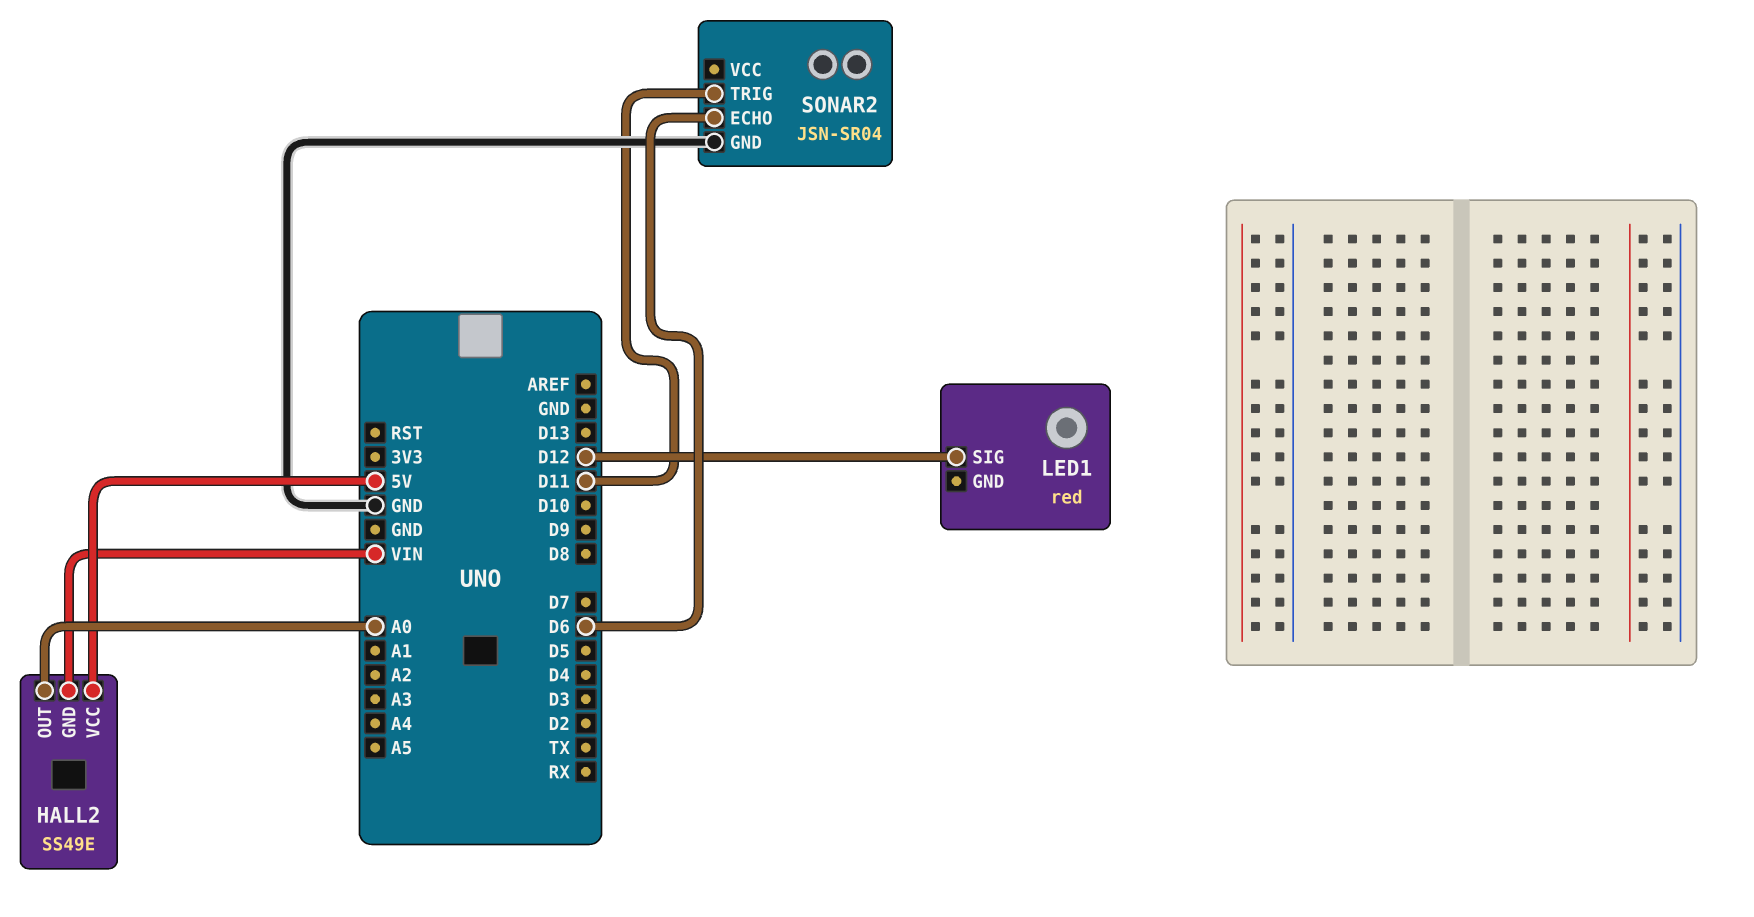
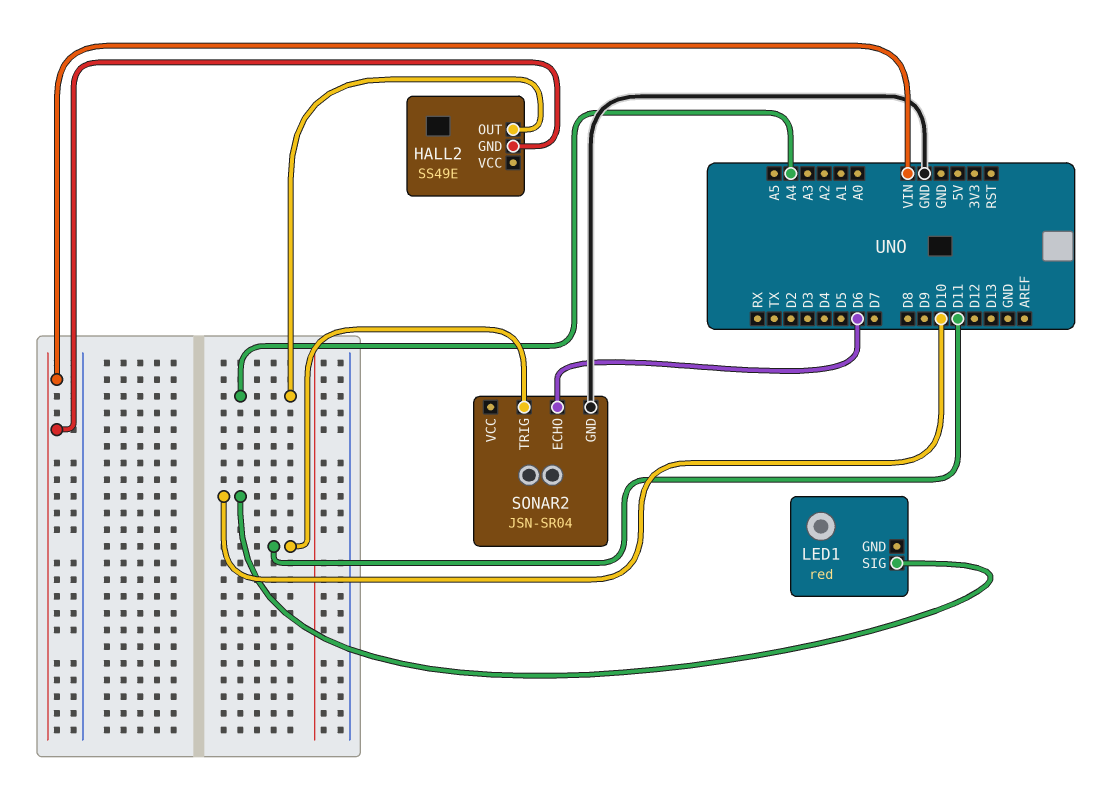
HALL2 pin OUT: A0 -> A4
HALL2 pin VCC: 5V -> none
LED1 pin SIG: D12 -> D10

